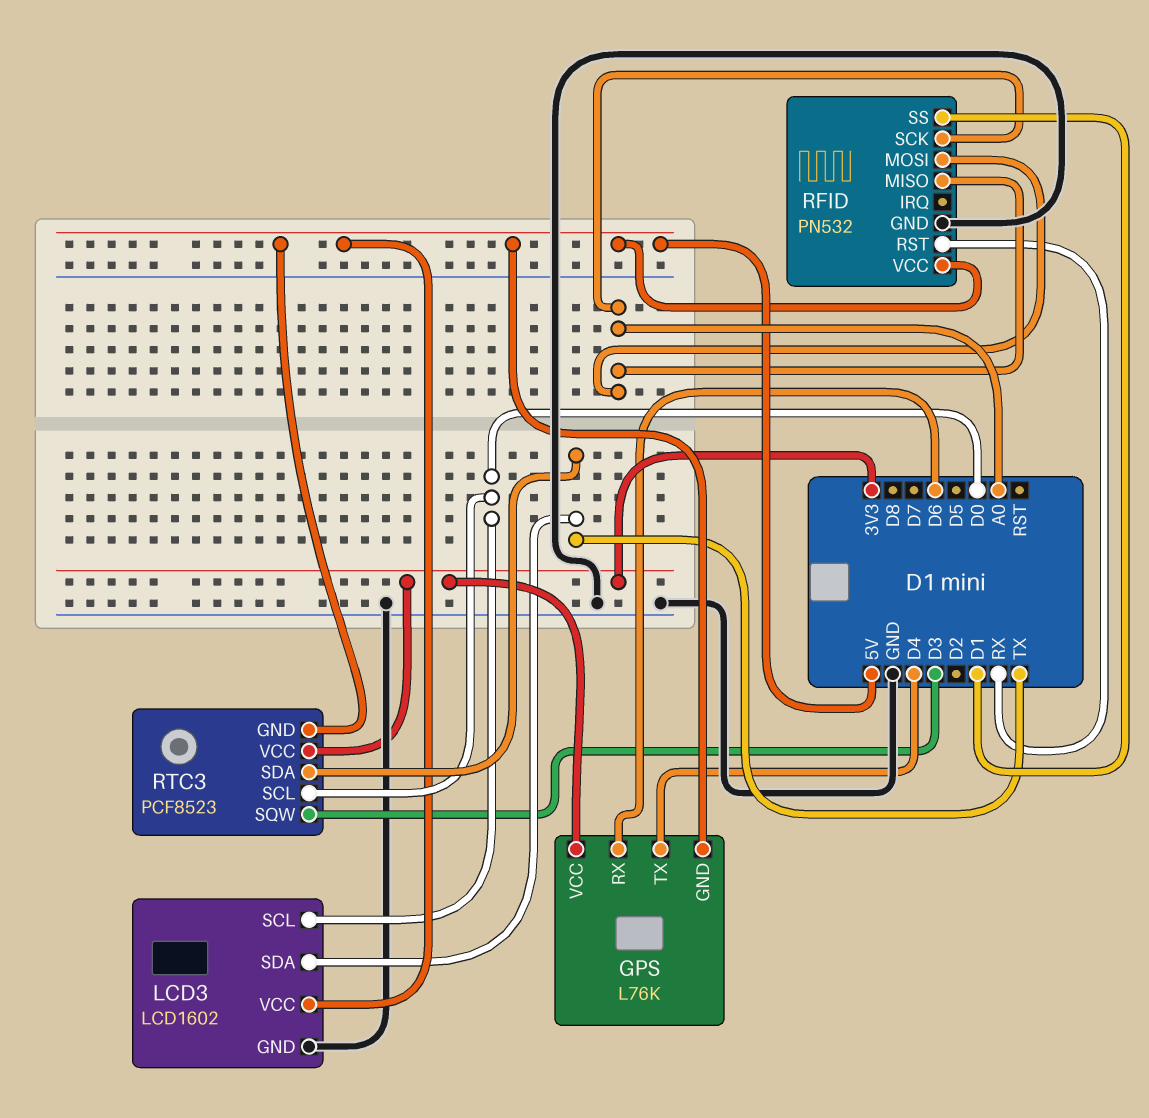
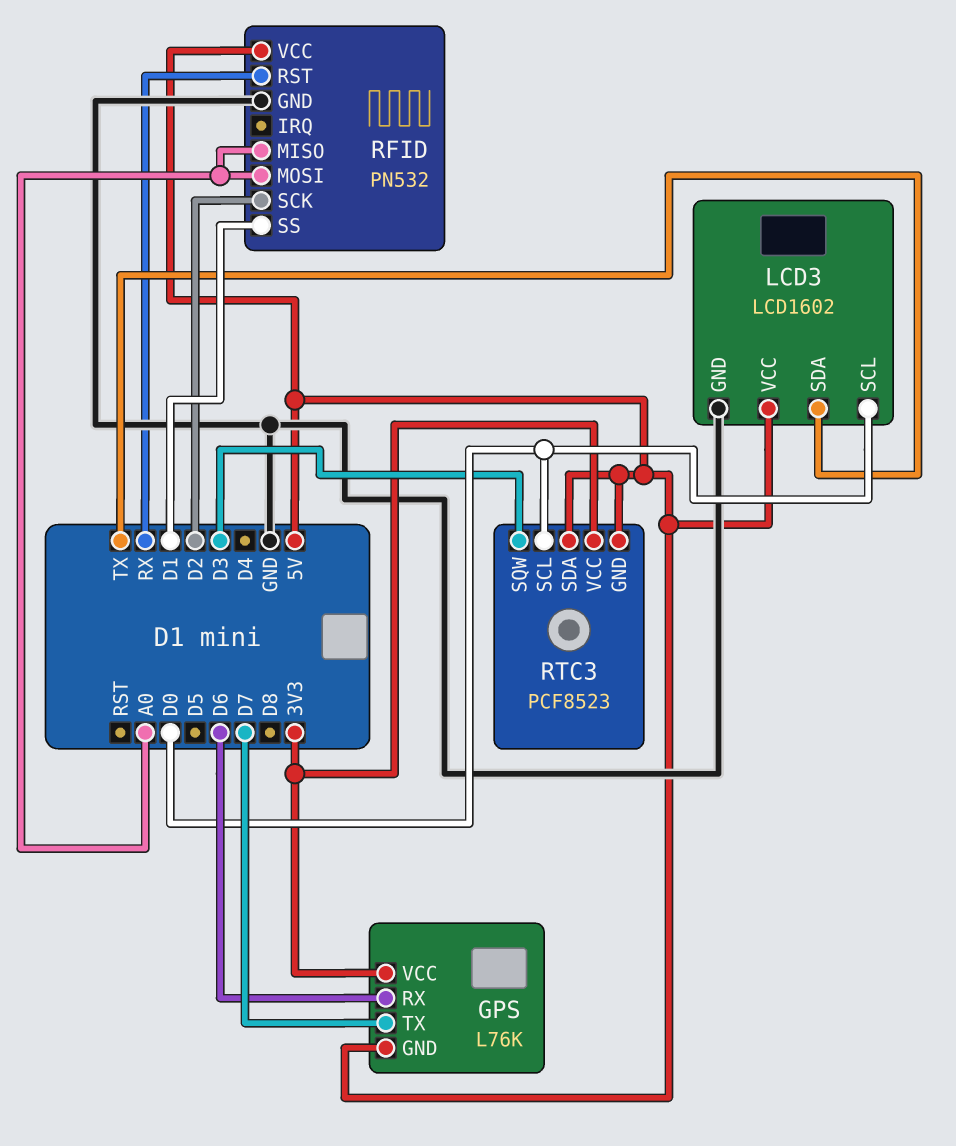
GPS pin TX: D4 -> D7
RFID pin SCK: A0 -> D2
RTC3 pin SDA: TX -> 5V

